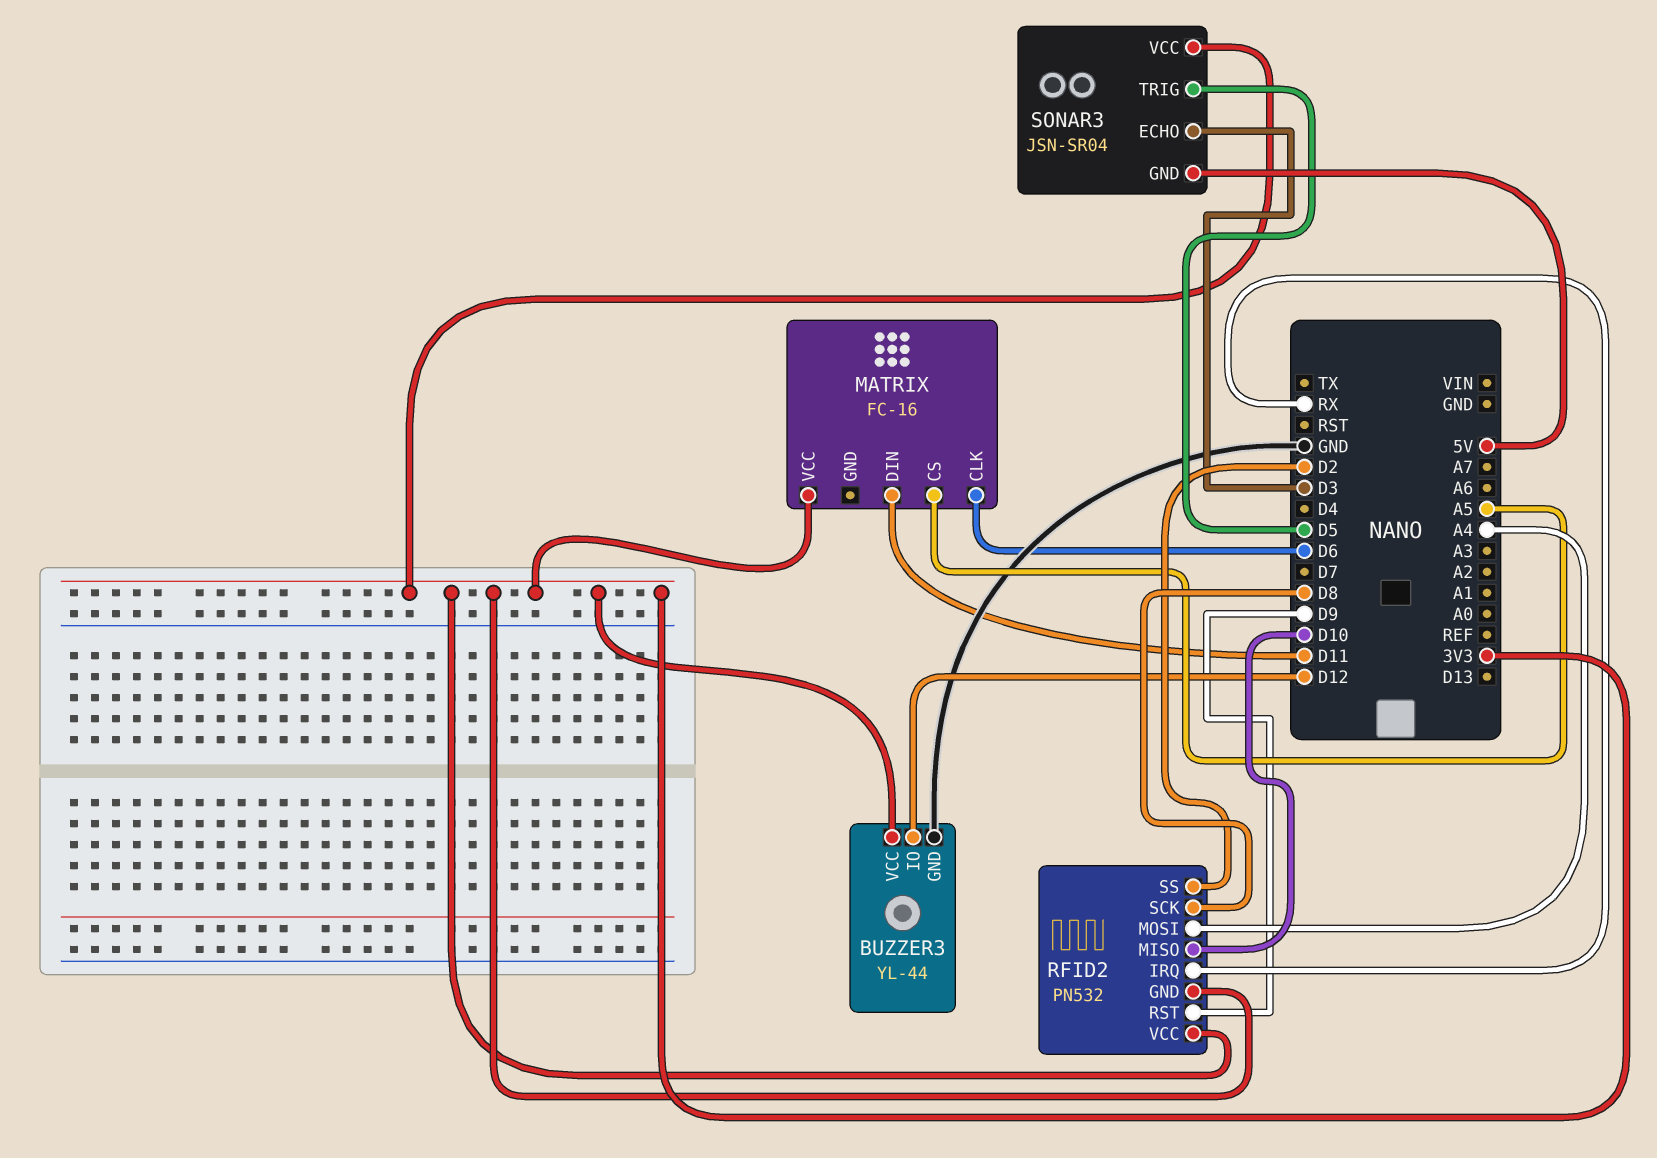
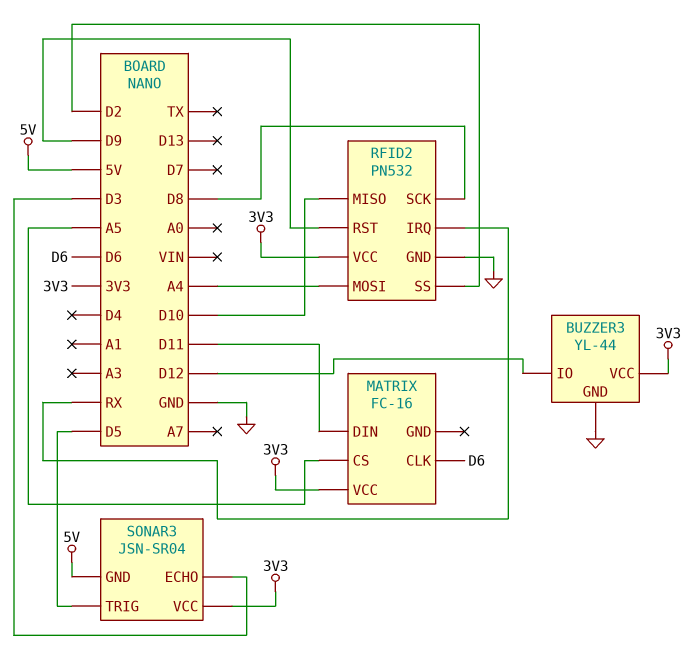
RFID2 pin GND: 3V3 -> GND

